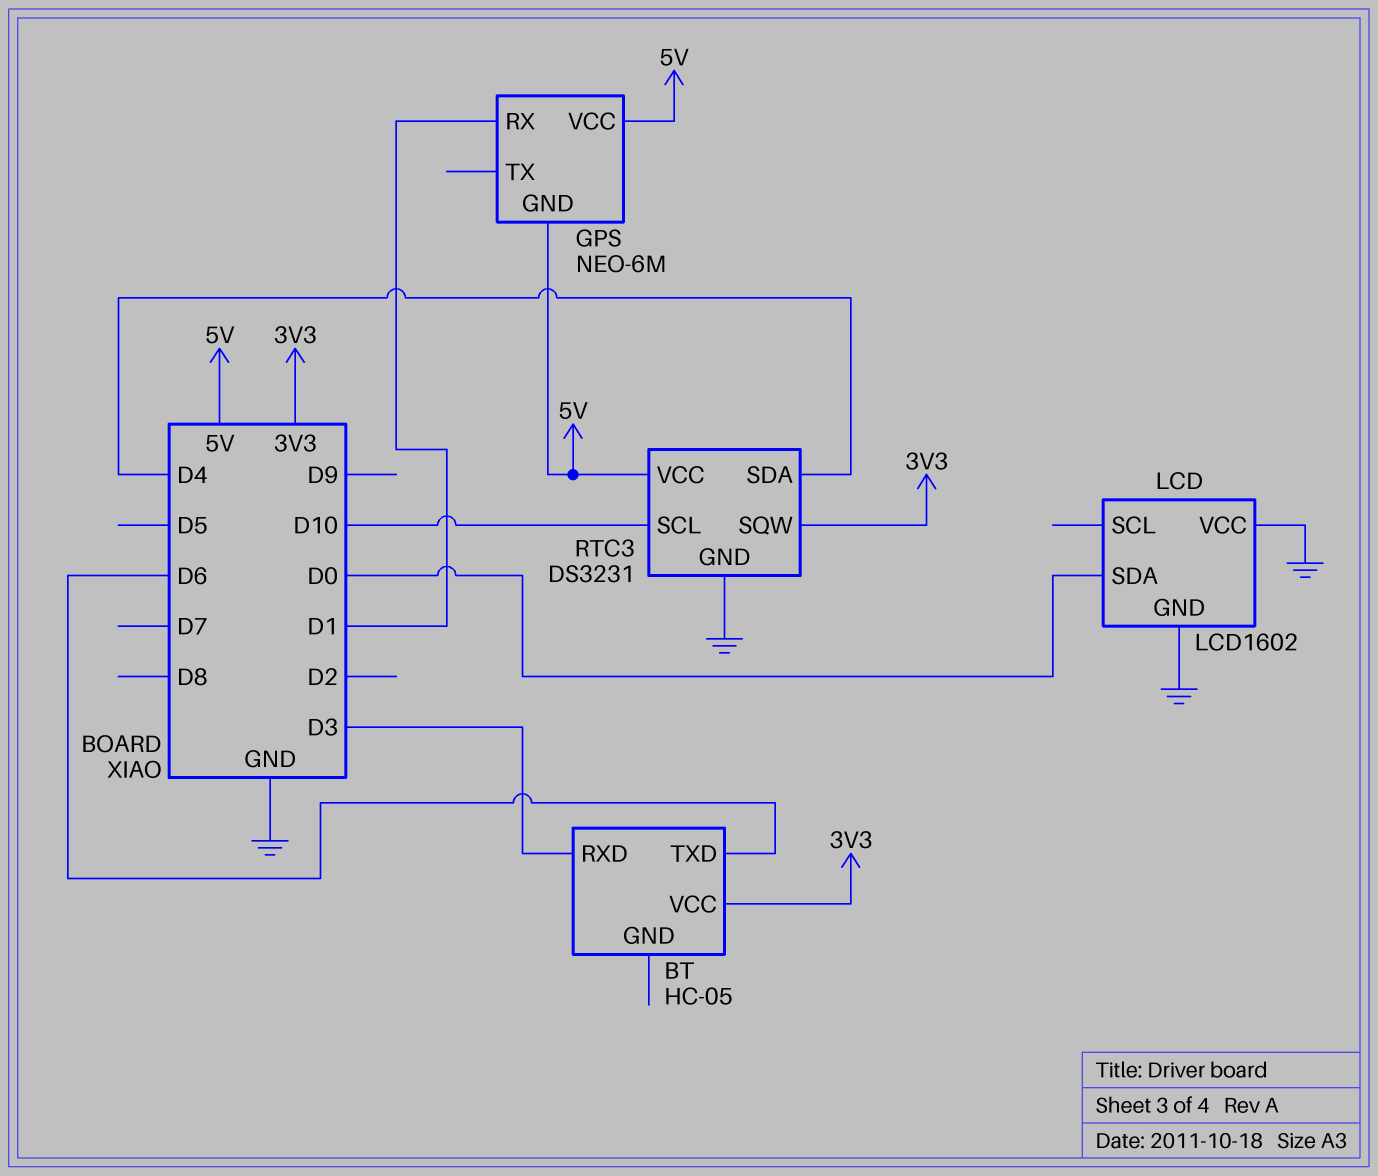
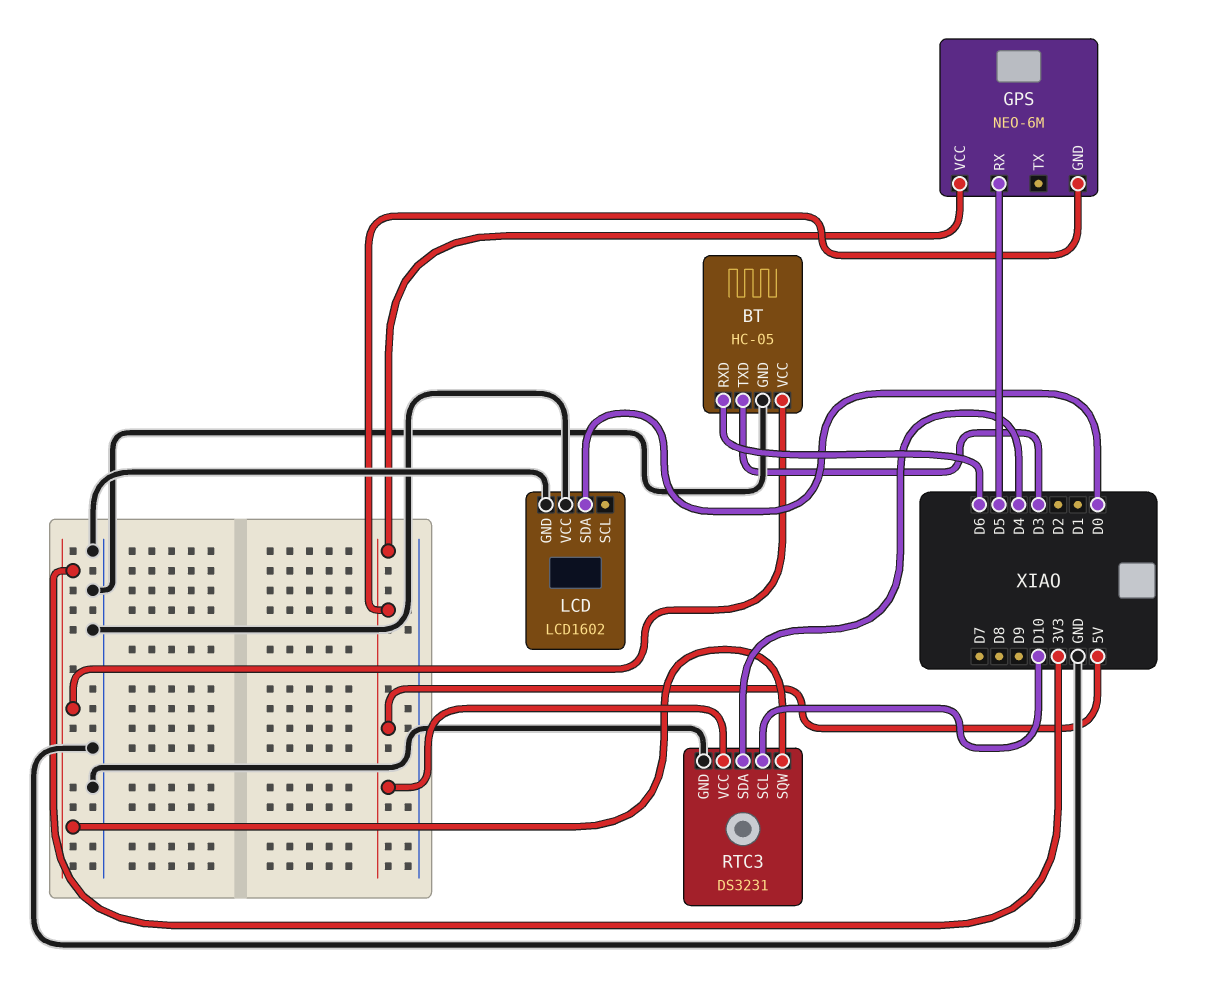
BT pin GND: none -> GND
BT pin RXD: D3 -> D6
BT pin TXD: D6 -> D3
GPS pin RX: D1 -> D5

